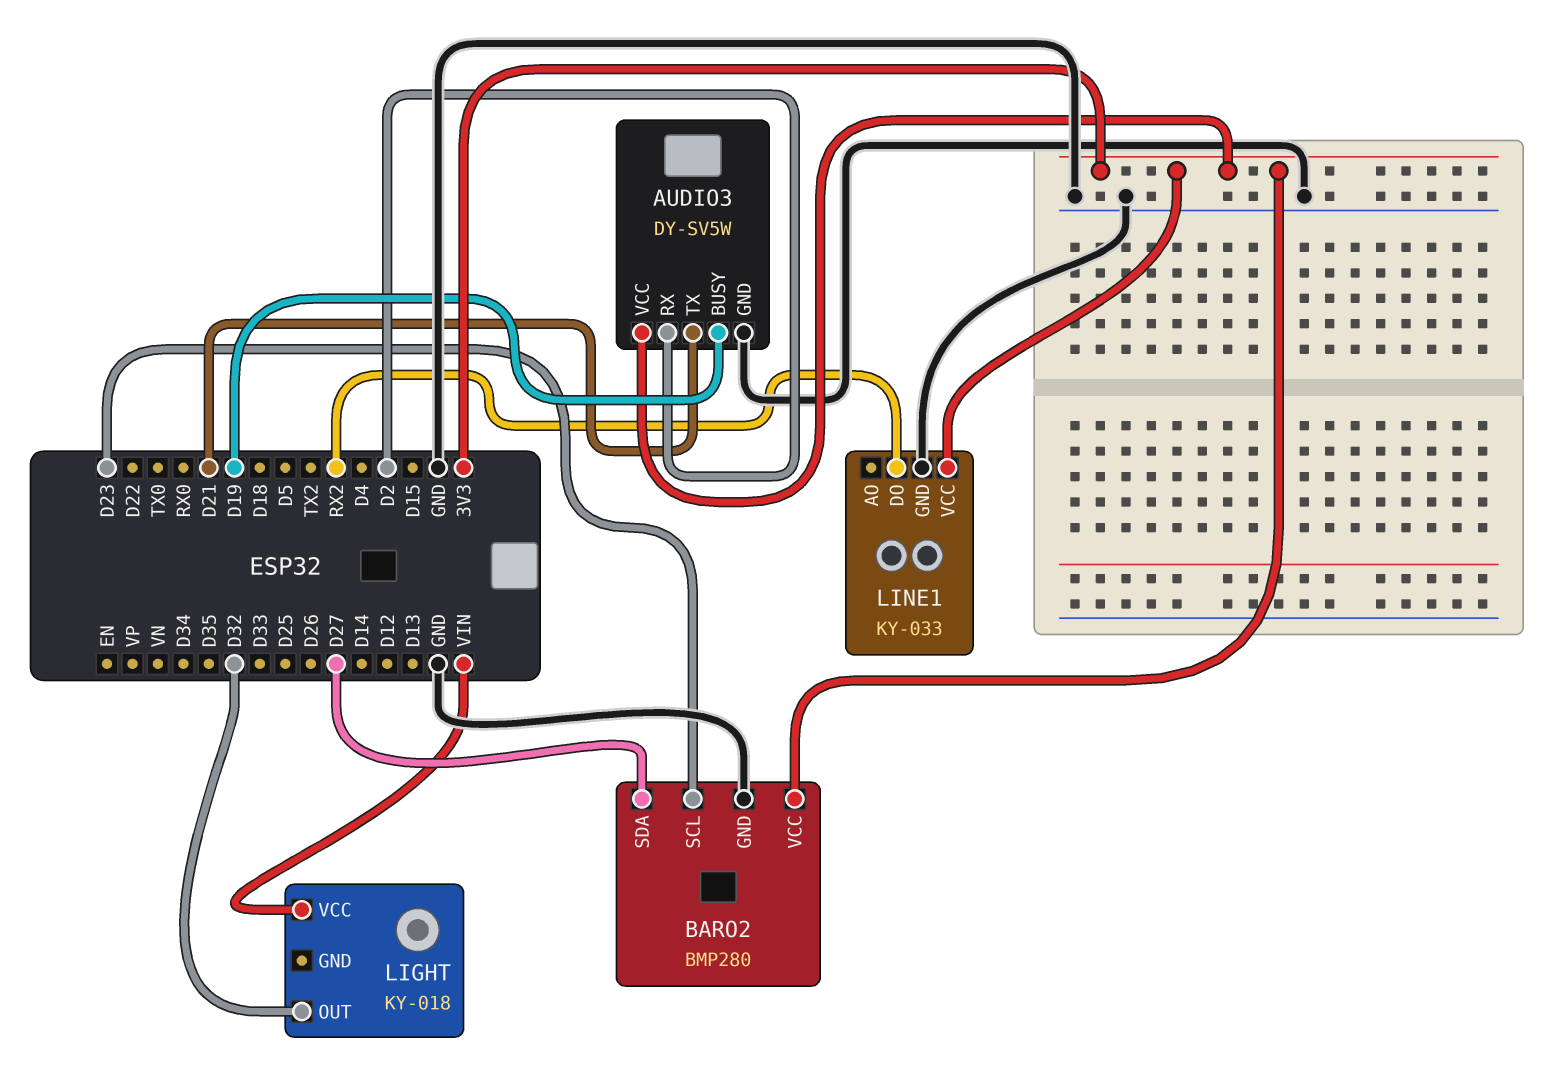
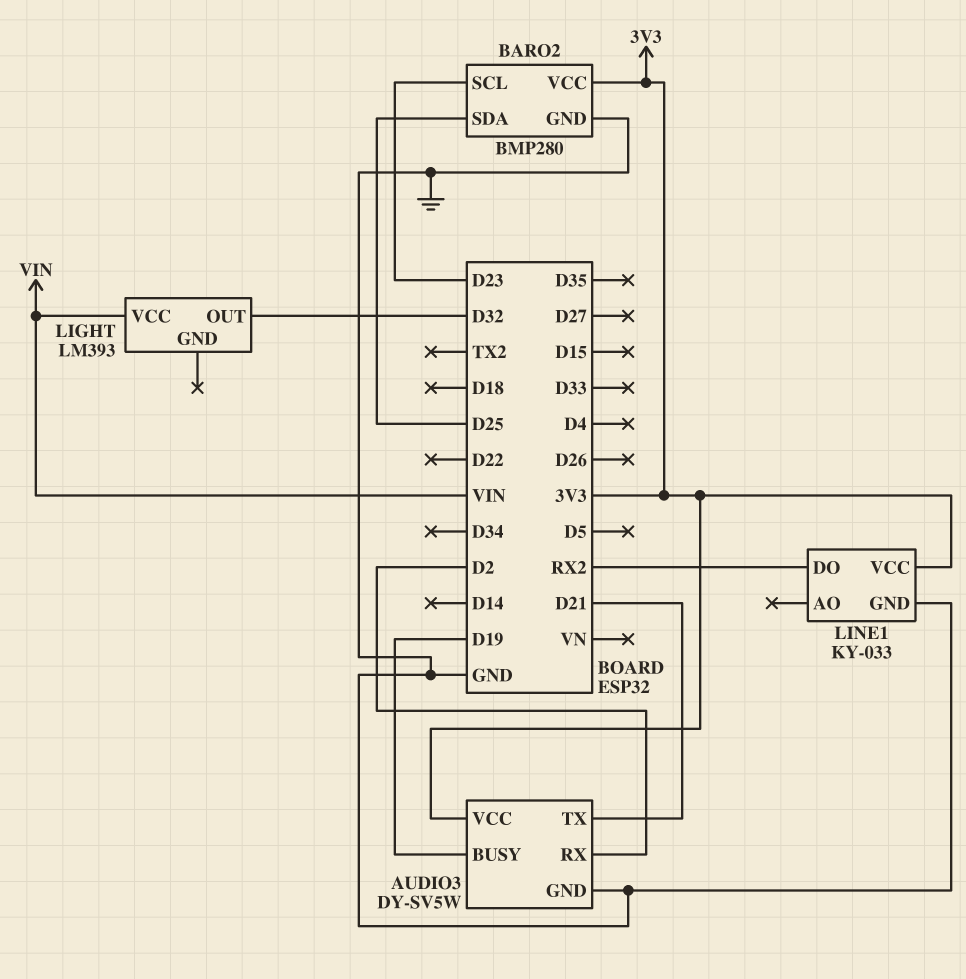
BARO2 pin SDA: D27 -> D25
LIGHT: KY-018 -> LM393

